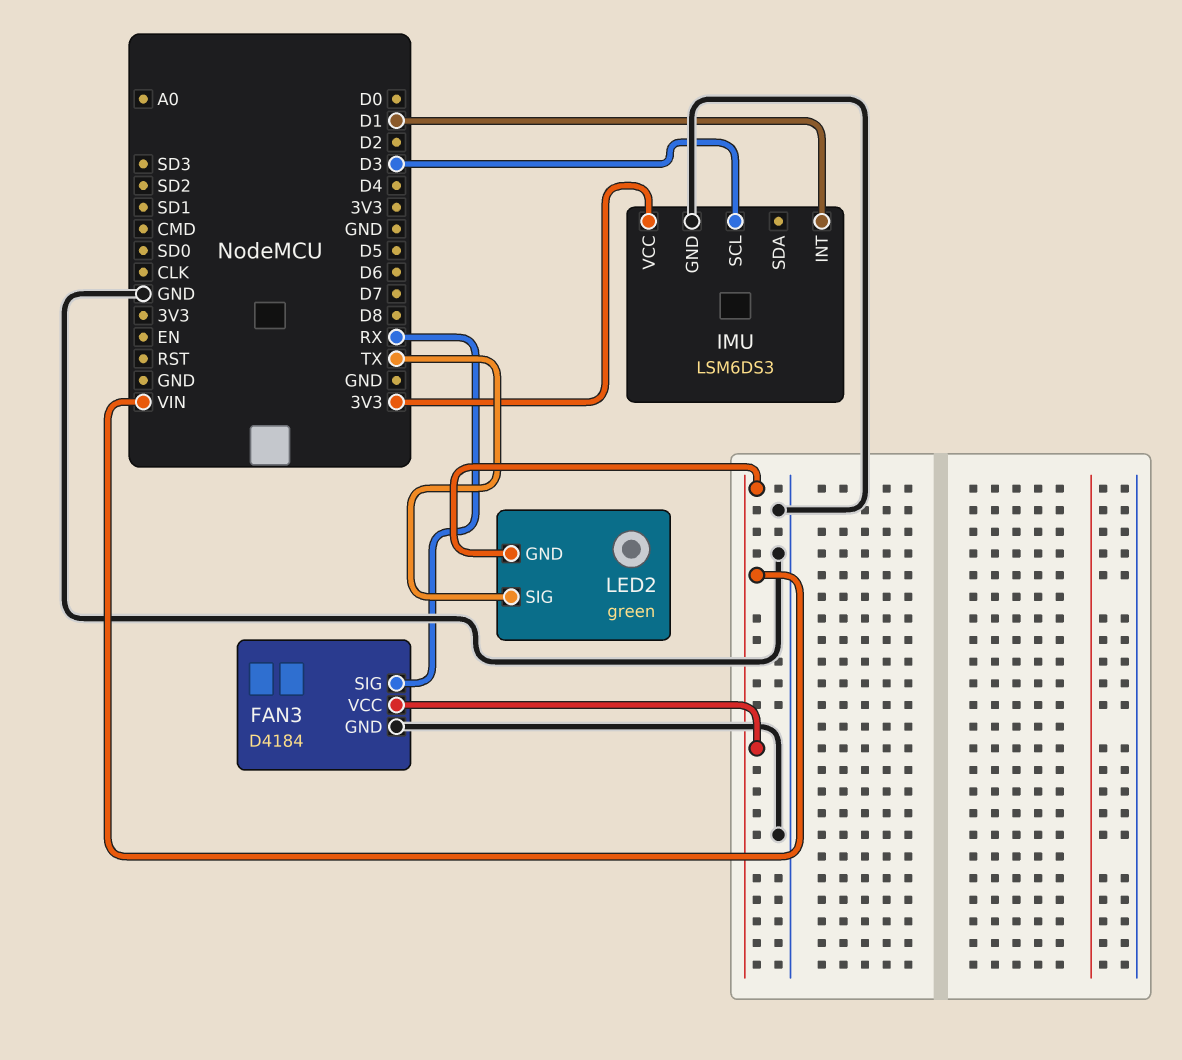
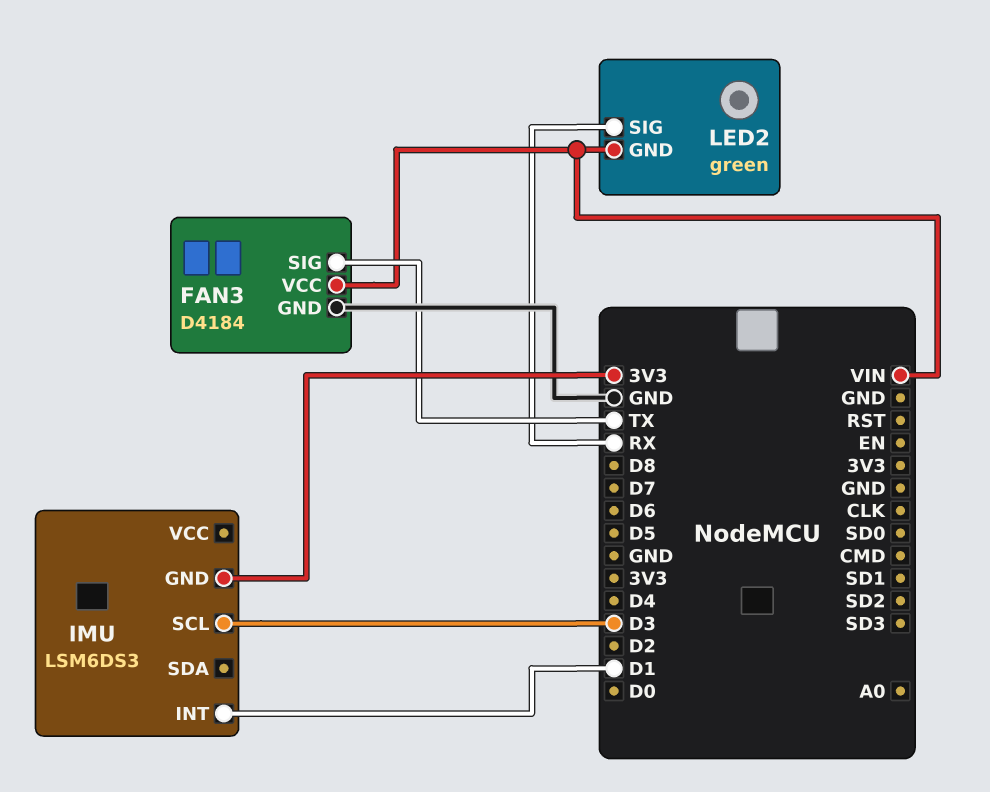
FAN3 pin SIG: RX -> TX
IMU pin GND: GND -> 3V3
IMU pin VCC: 3V3 -> none
LED2 pin SIG: TX -> RX

